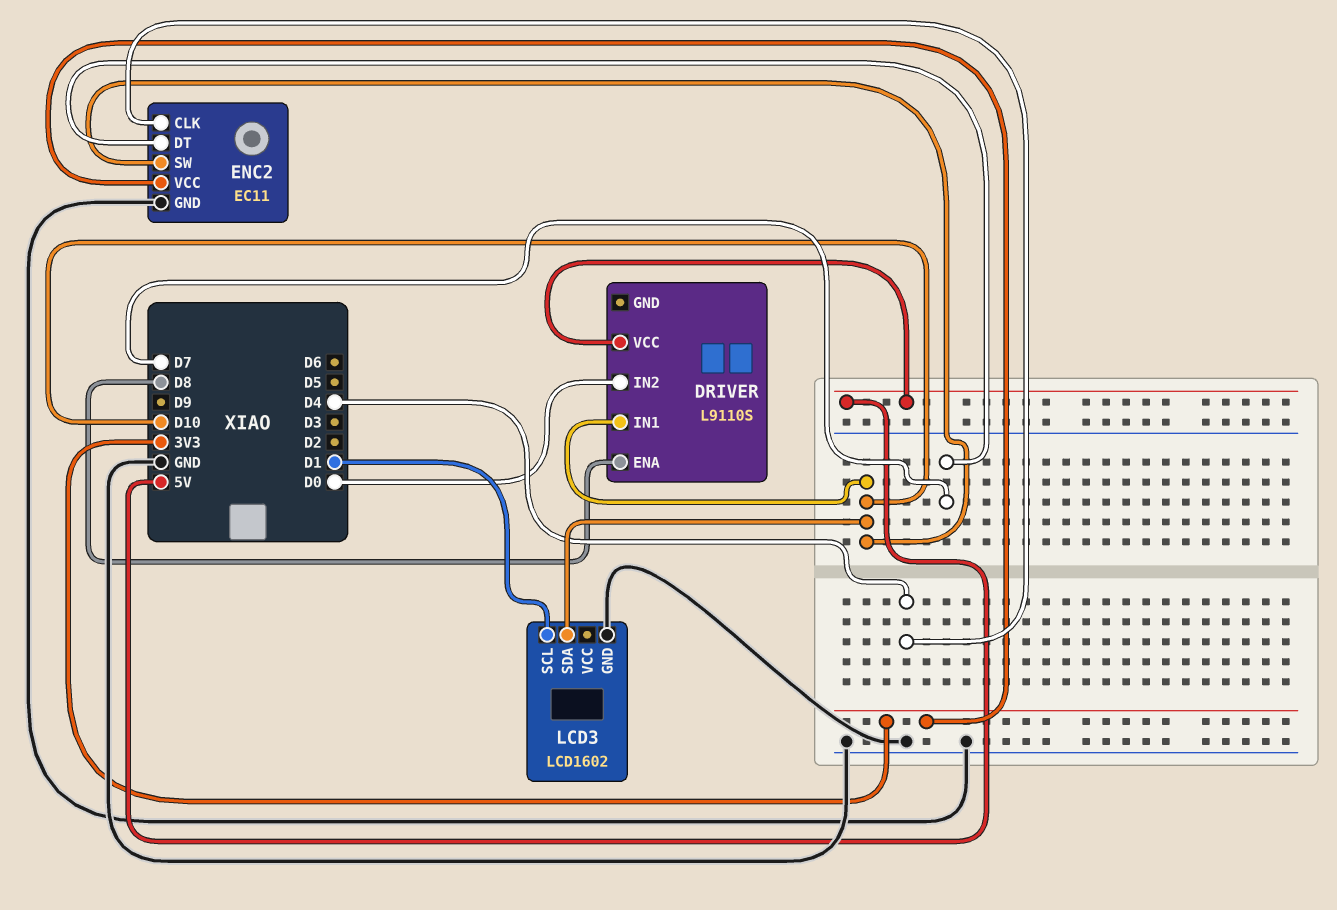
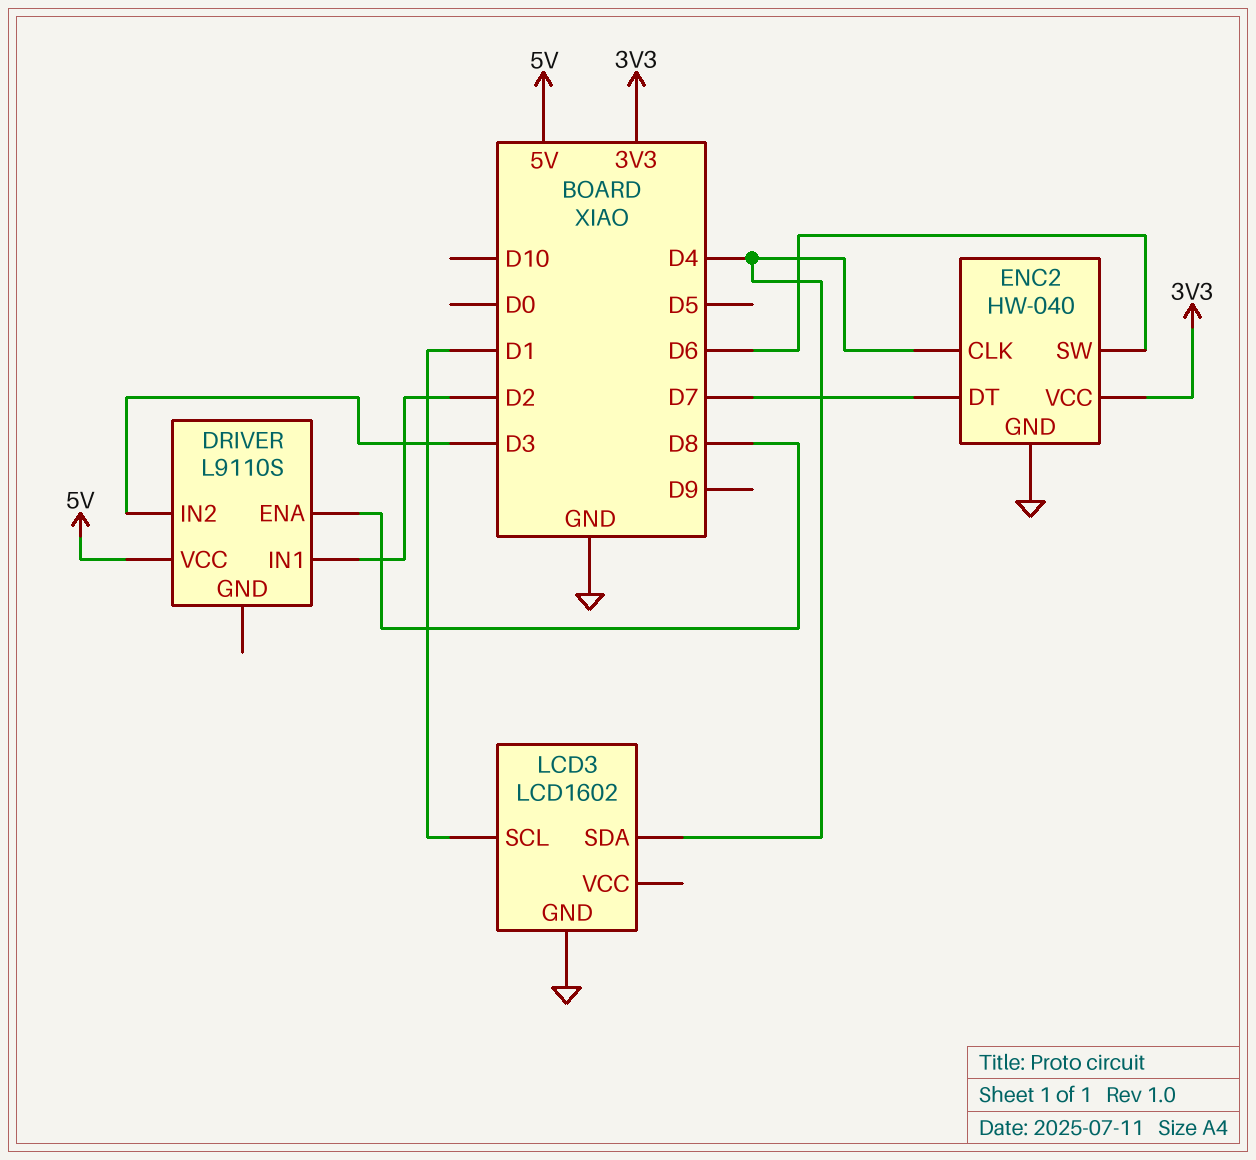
DRIVER pin IN1: D10 -> D2
DRIVER pin IN2: D0 -> D3
ENC2: EC11 -> HW-040
ENC2 pin SW: D10 -> D6
LCD3 pin SDA: D10 -> D4

